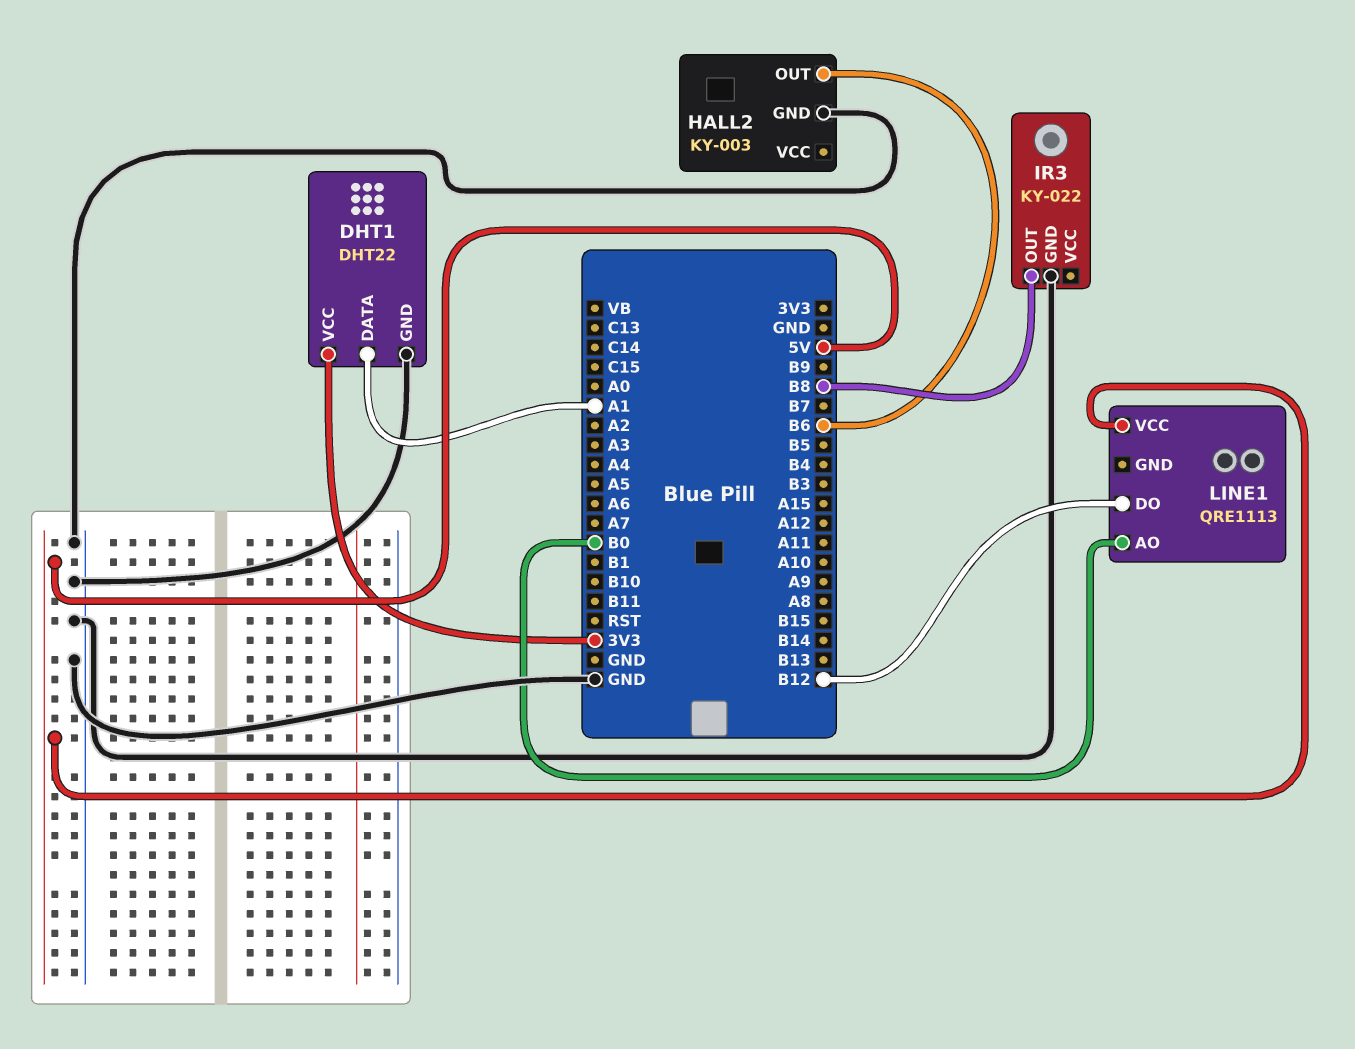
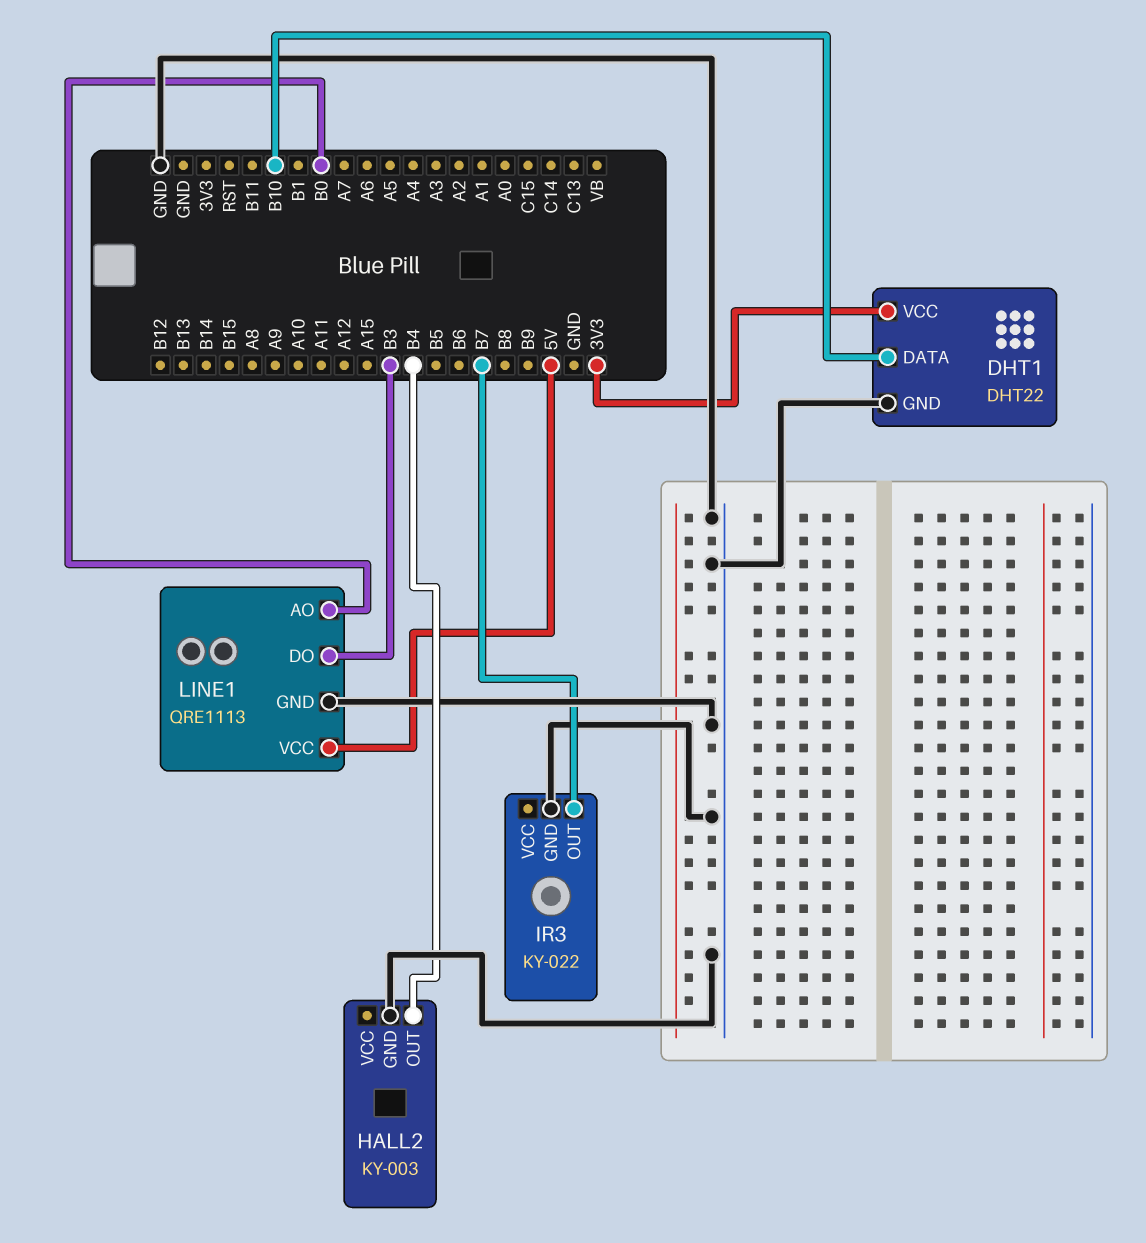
DHT1 pin DATA: A1 -> B10
HALL2 pin OUT: B6 -> B4
IR3 pin OUT: B8 -> B7
LINE1 pin DO: B12 -> B3
LINE1 pin GND: none -> GND

